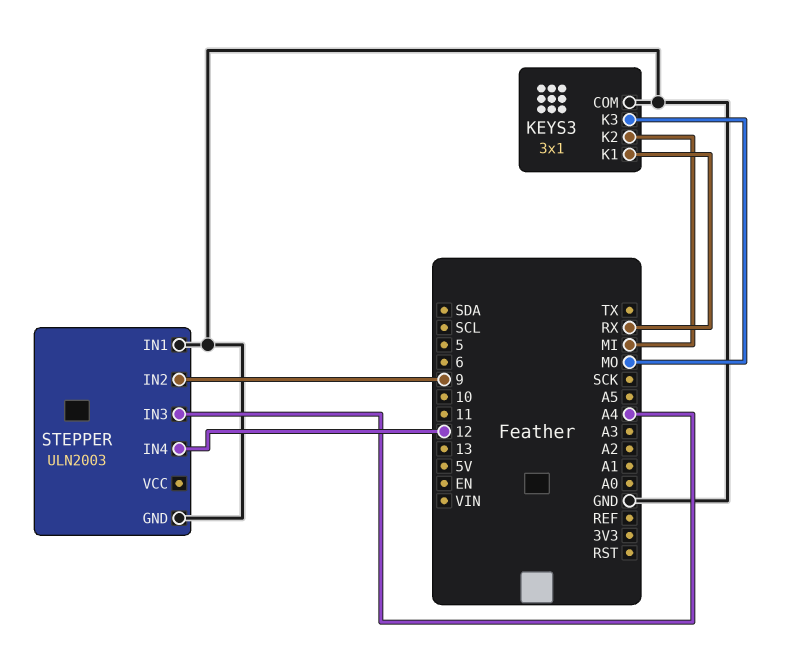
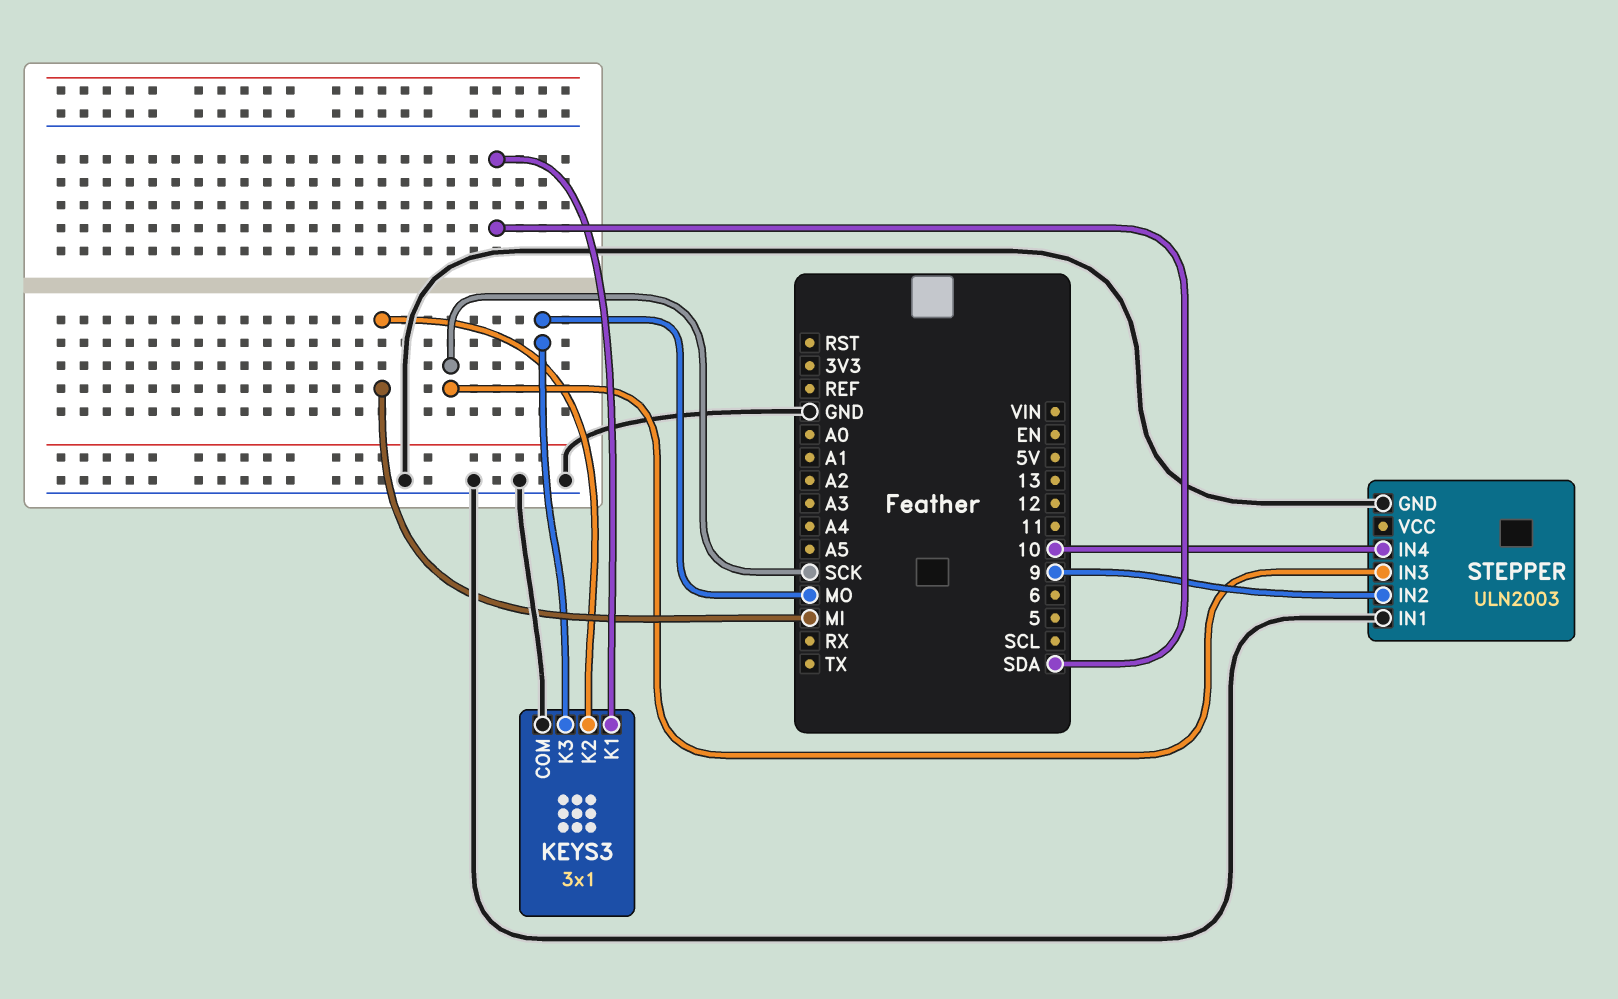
KEYS3 pin K1: RX -> SDA
STEPPER pin IN3: A4 -> SCK
STEPPER pin IN4: 12 -> 10

